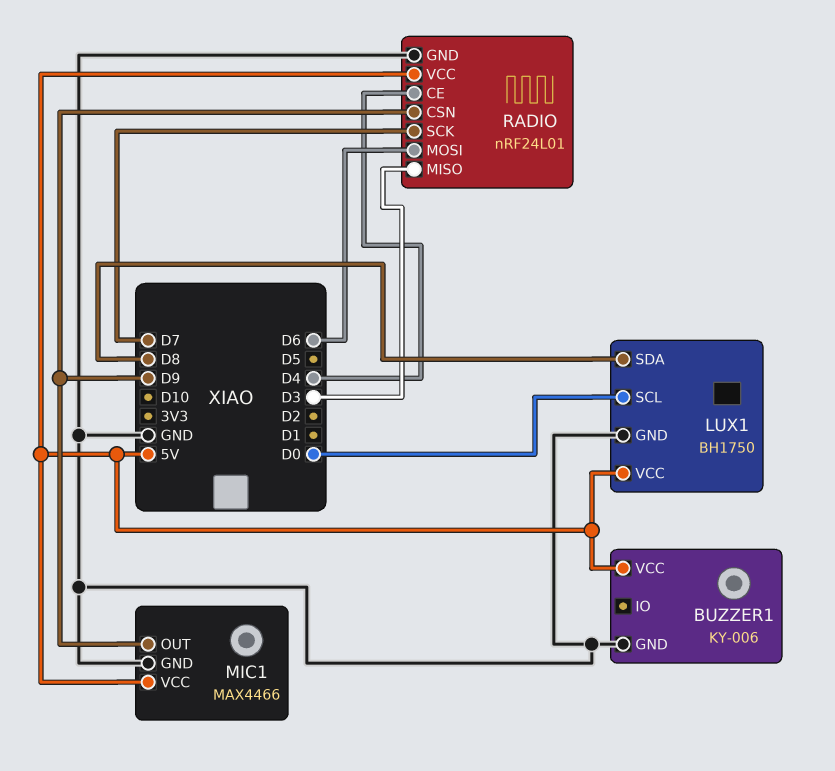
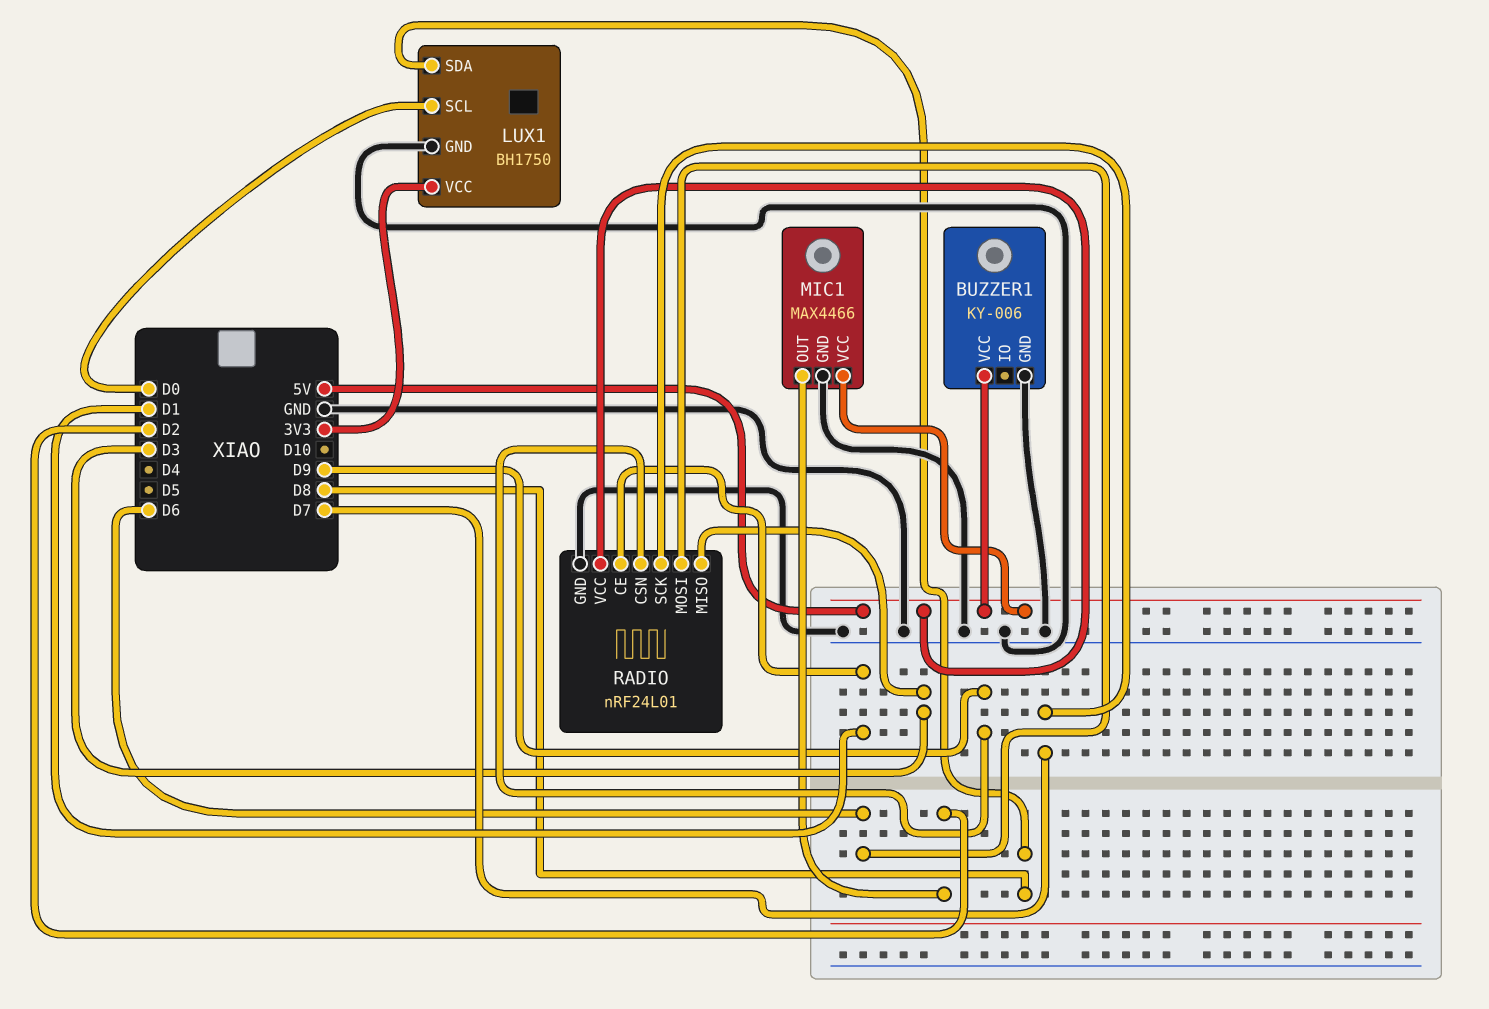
LUX1 pin VCC: 5V -> 3V3
MIC1 pin OUT: D9 -> D2
RADIO pin CE: D4 -> D1

